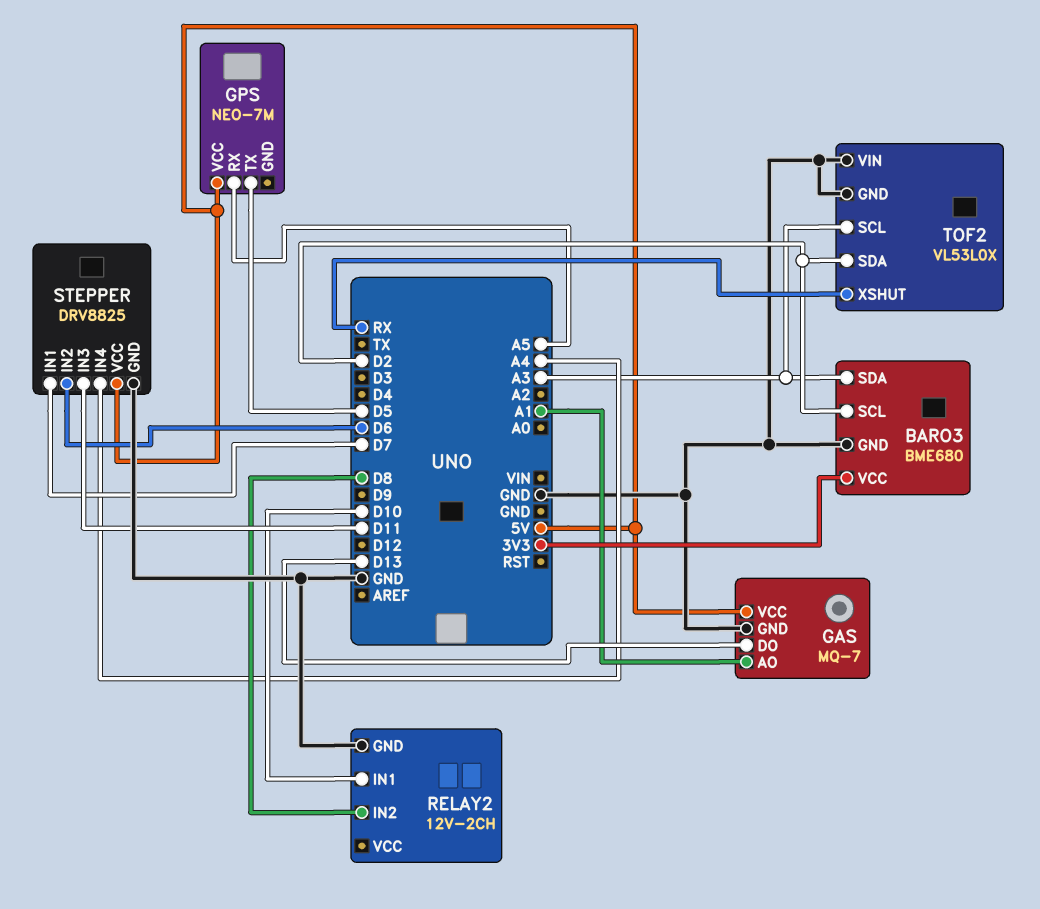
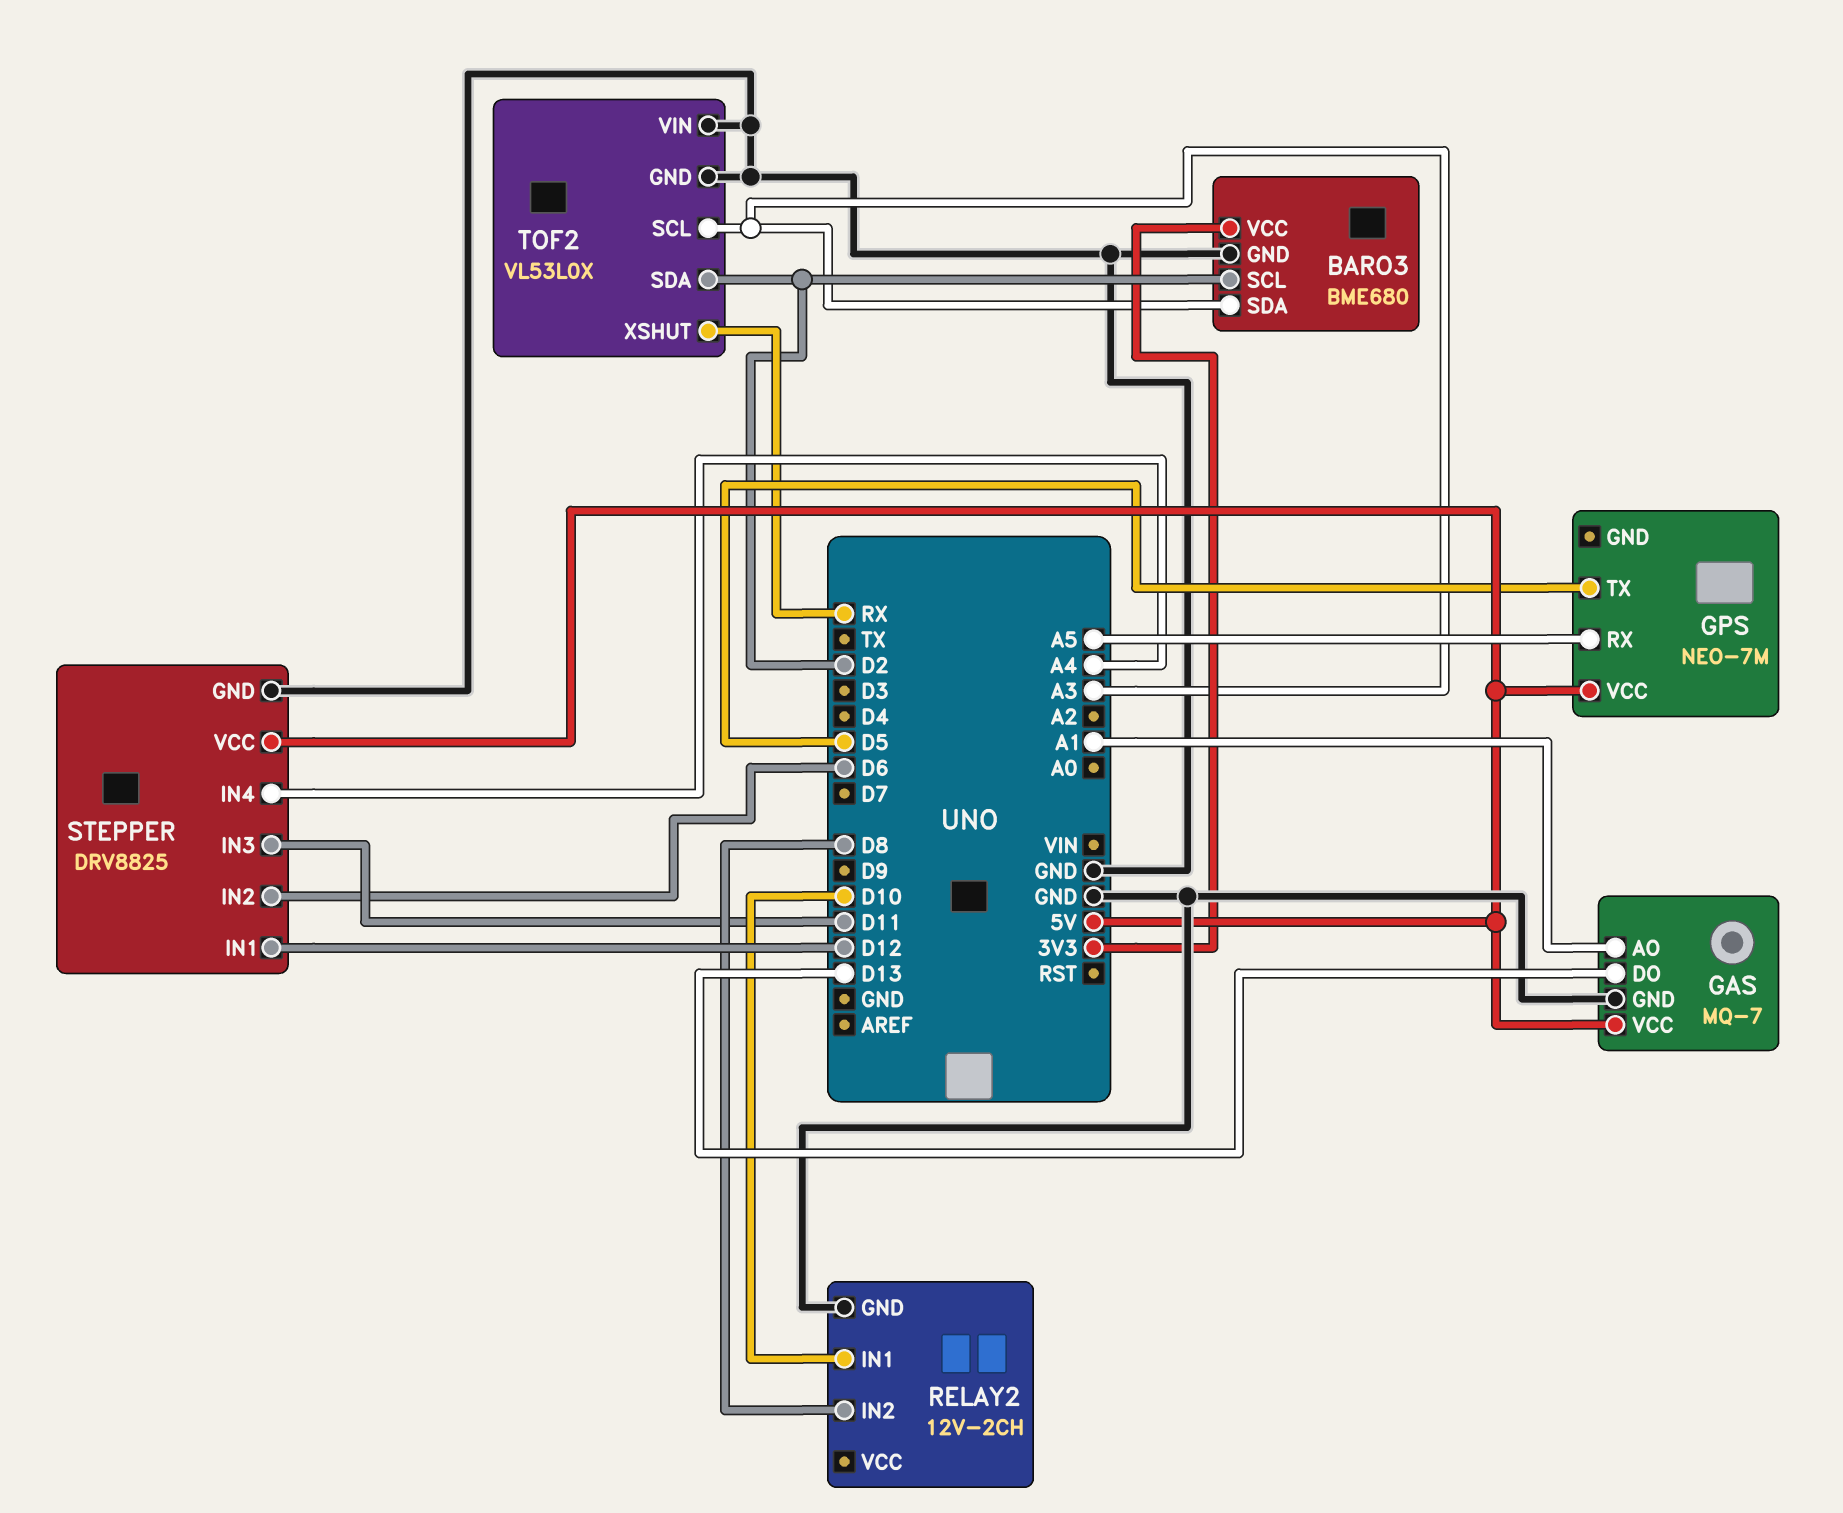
STEPPER pin IN1: D7 -> D12

